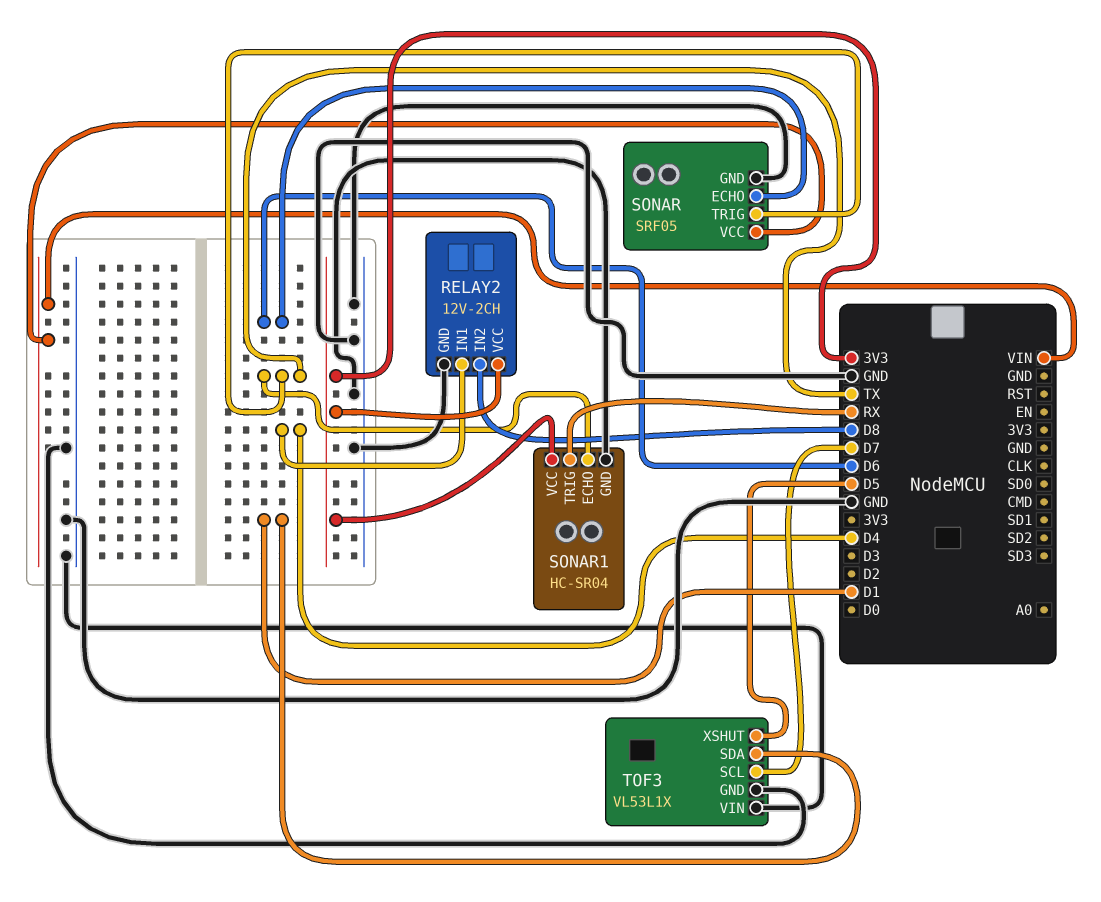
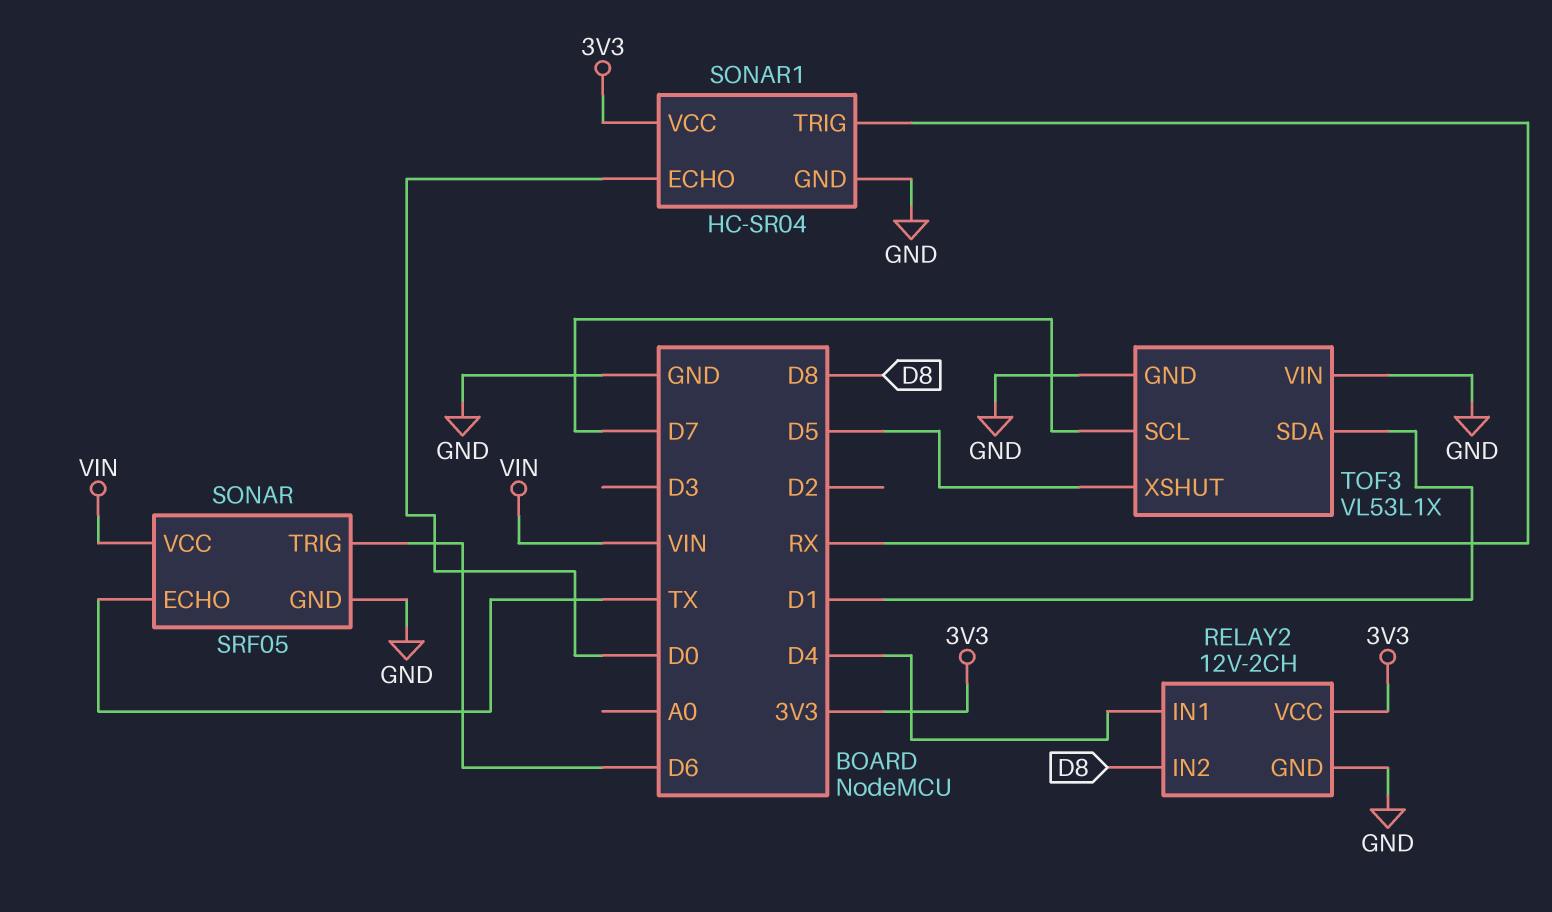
SONAR pin ECHO: D6 -> TX
SONAR pin TRIG: TX -> D6
SONAR1 pin ECHO: TX -> D0

